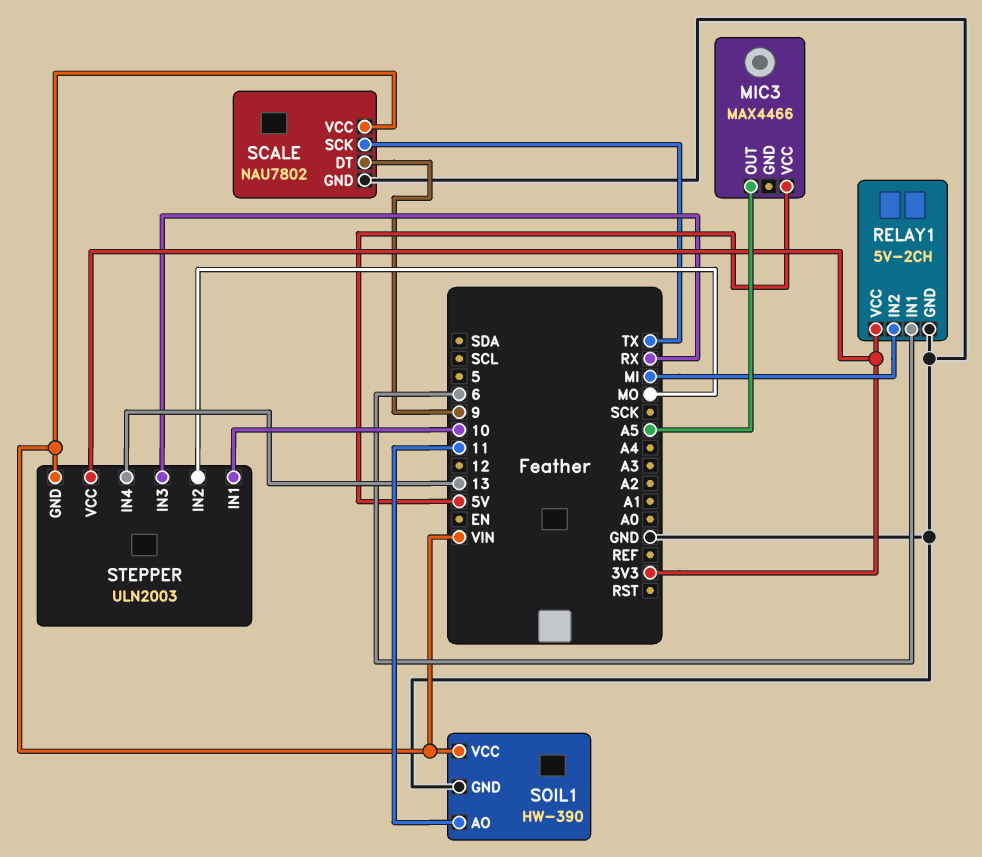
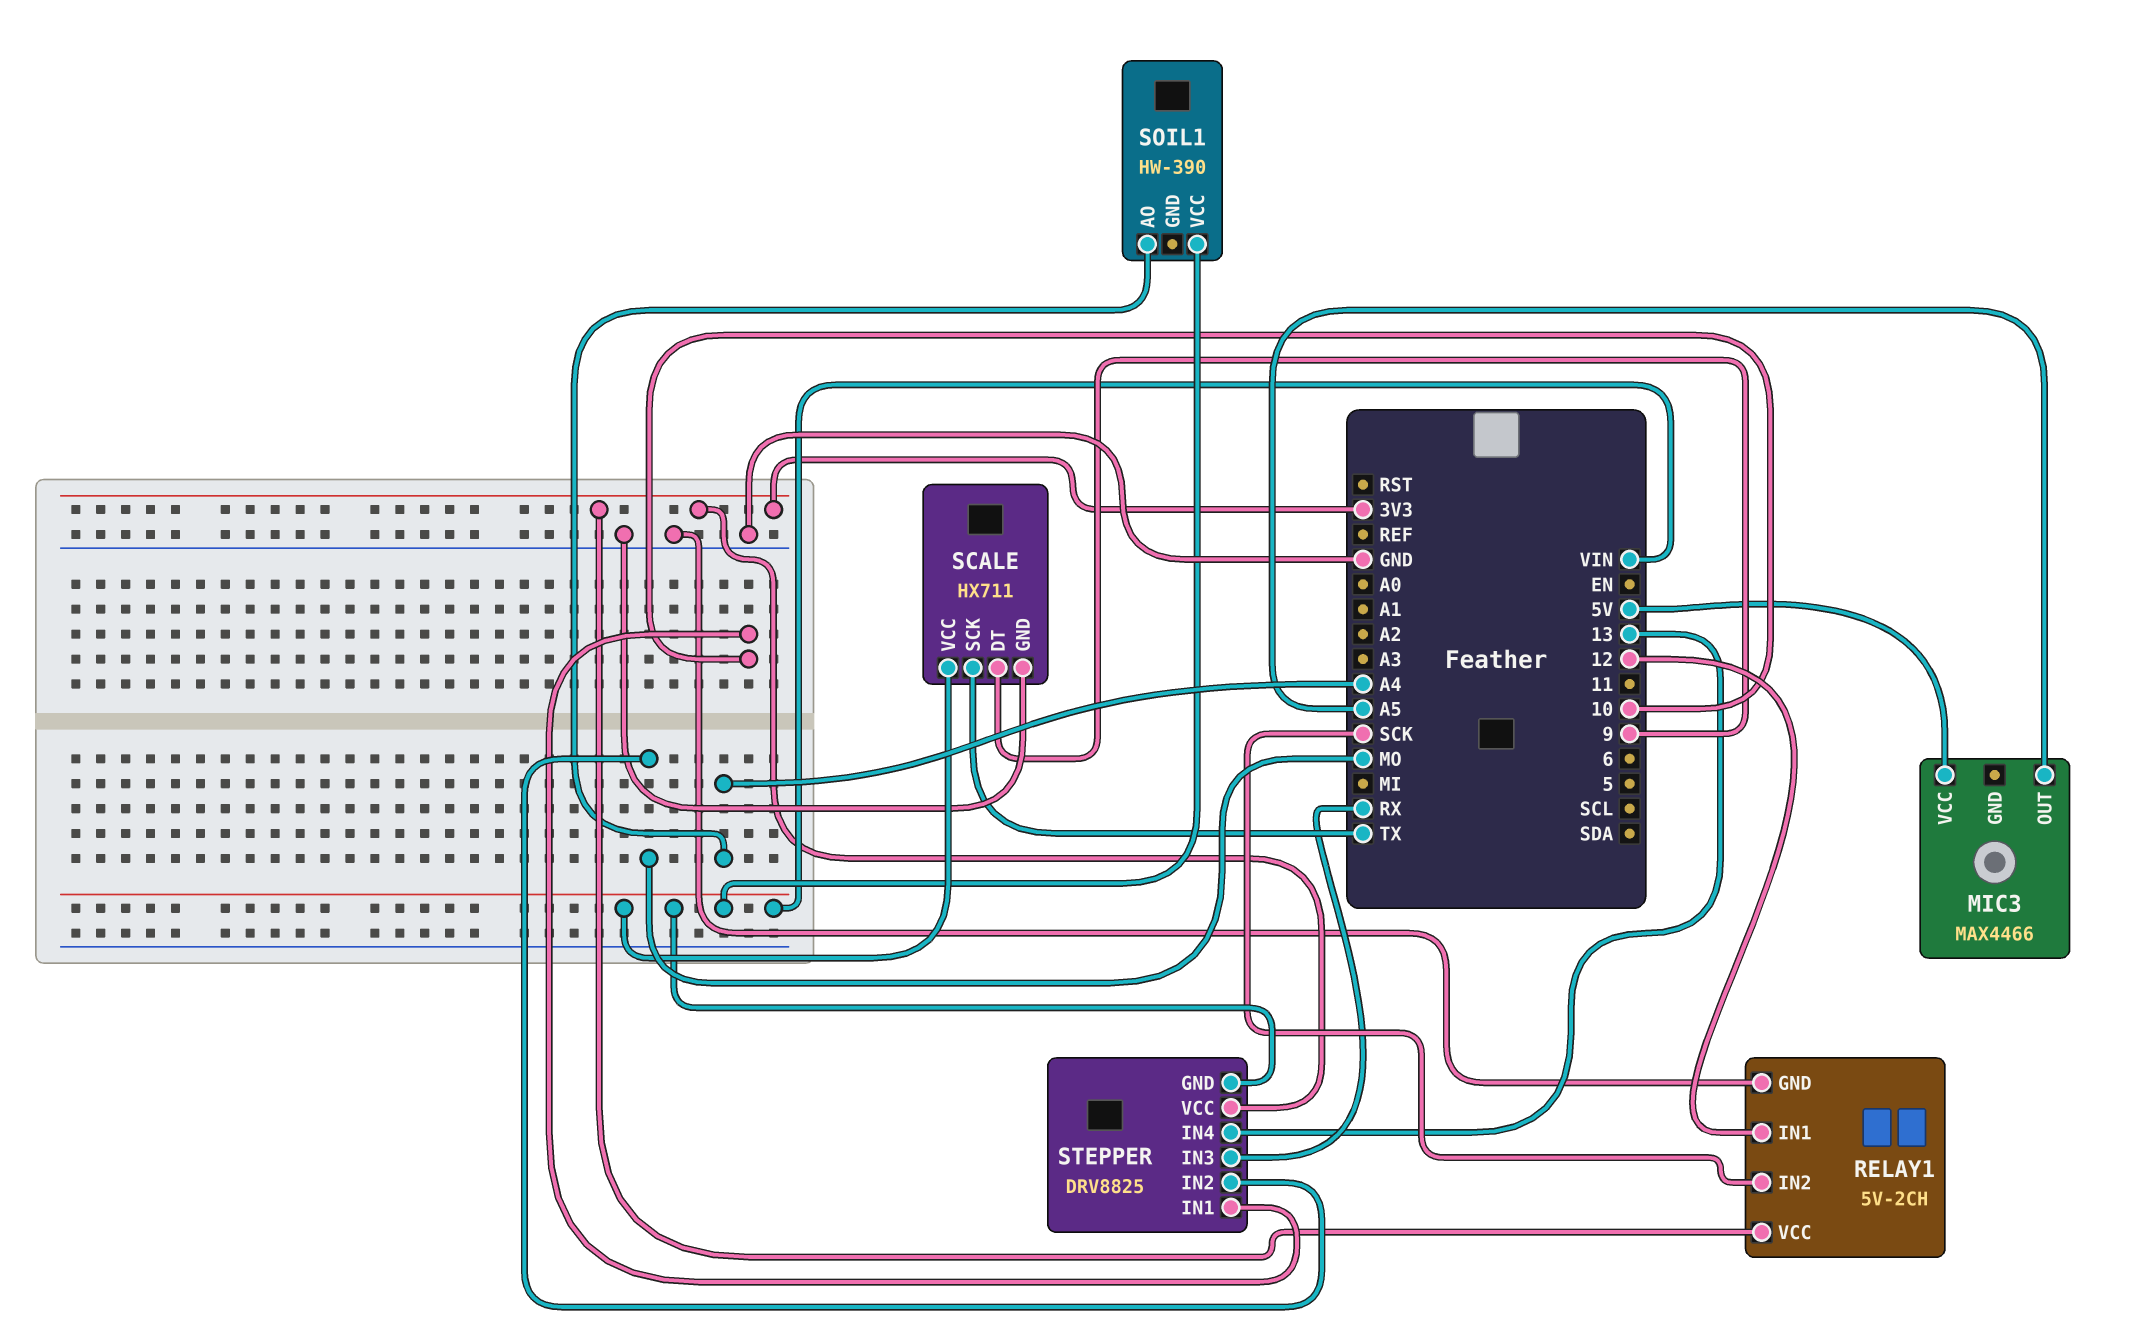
RELAY1 pin IN1: 6 -> 12
RELAY1 pin IN2: MI -> SCK
SCALE: NAU7802 -> HX711
SOIL1 pin AO: 11 -> A4
SOIL1 pin GND: GND -> none
STEPPER: ULN2003 -> DRV8825

